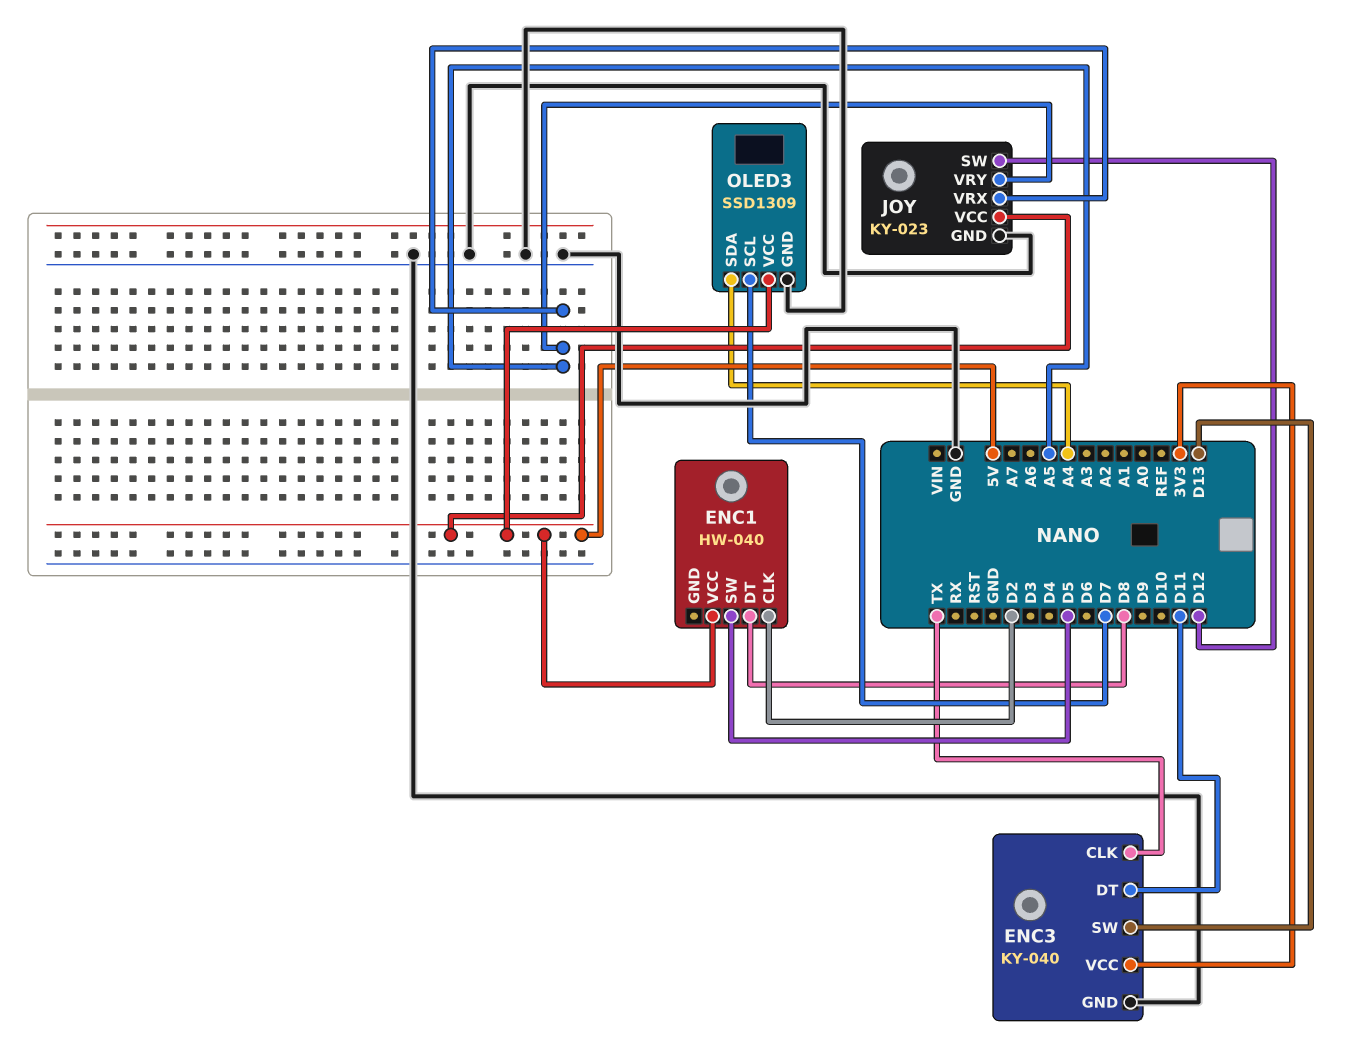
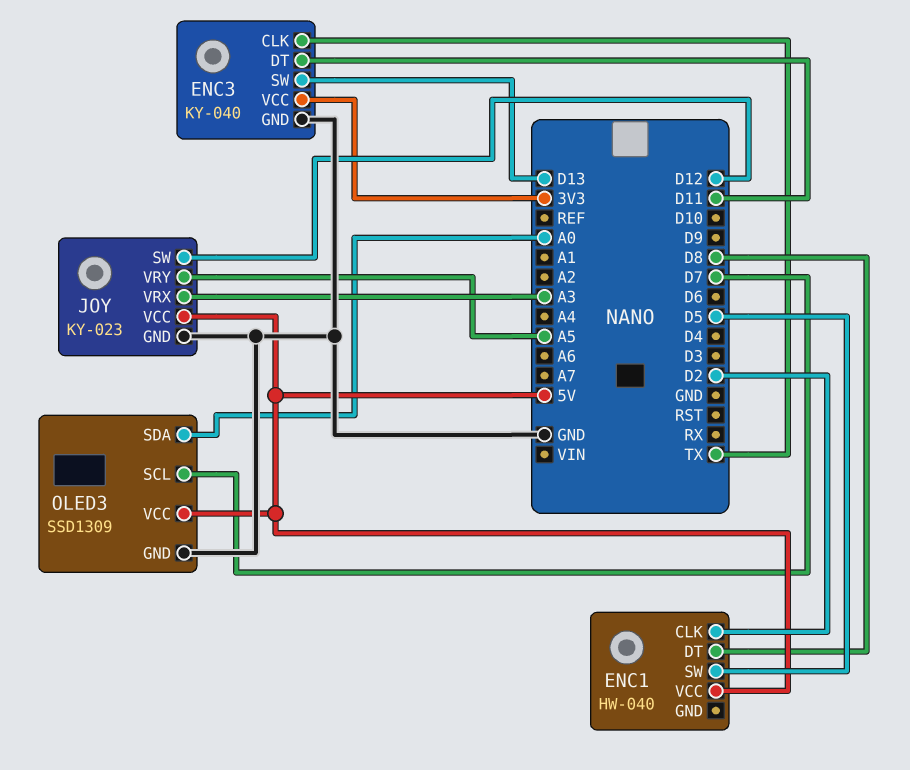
JOY pin VRX: A5 -> A3
OLED3 pin SDA: A4 -> A0

